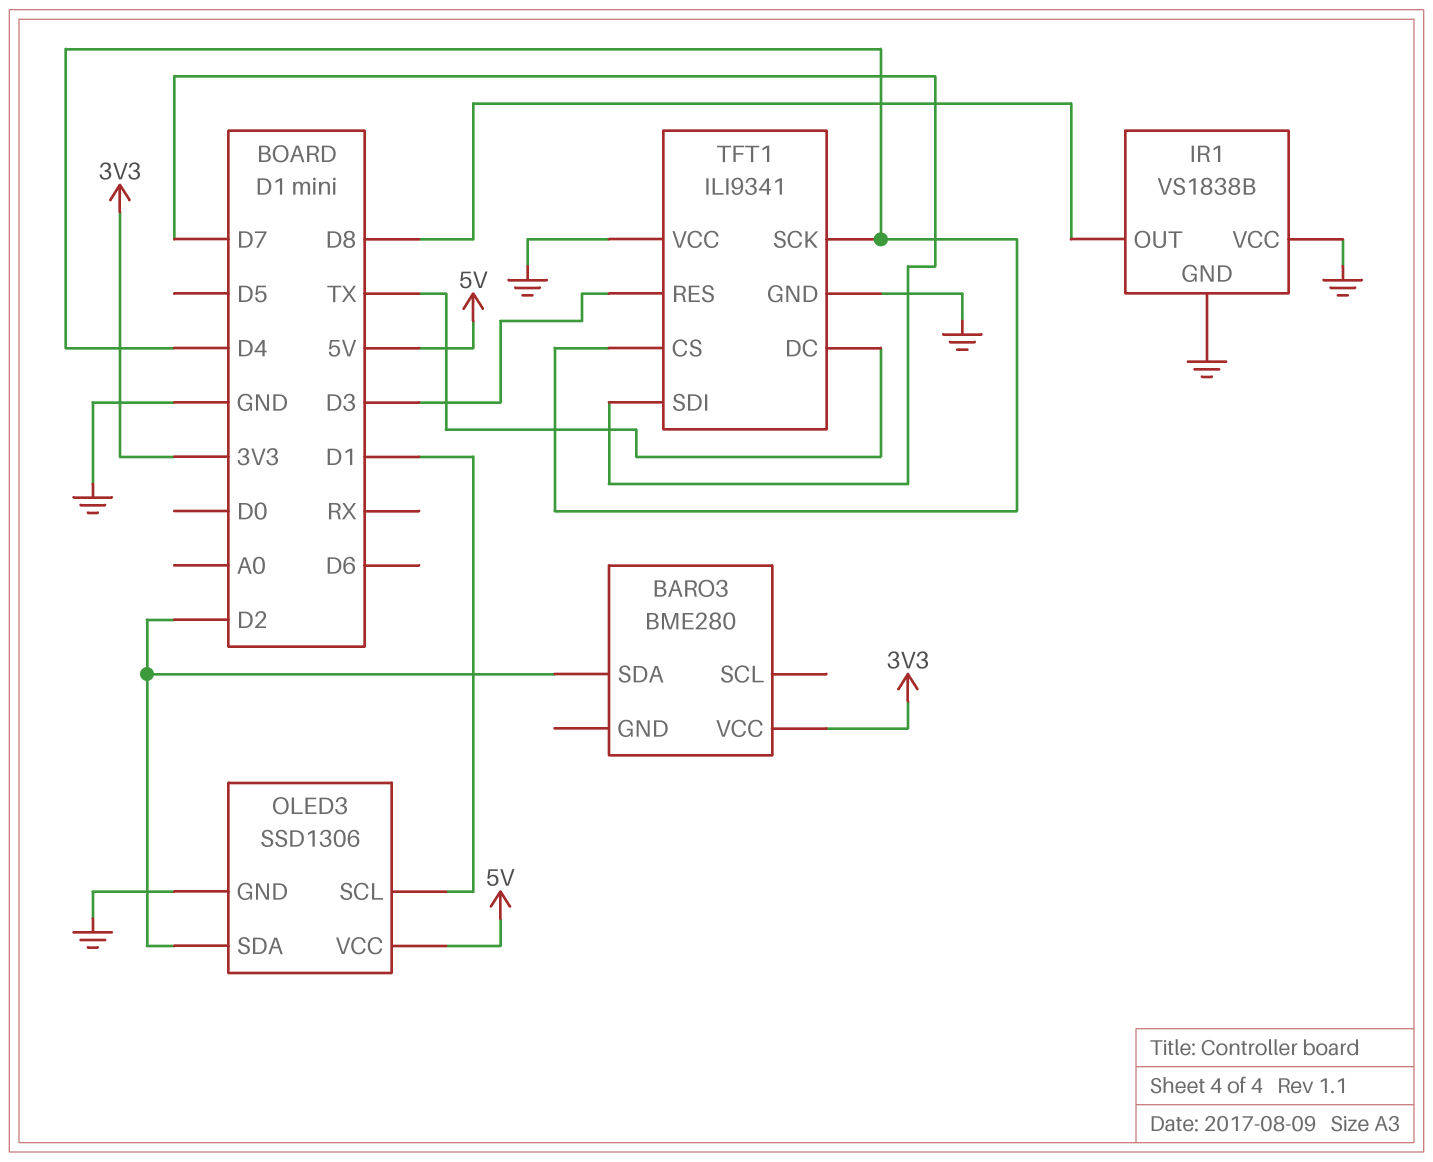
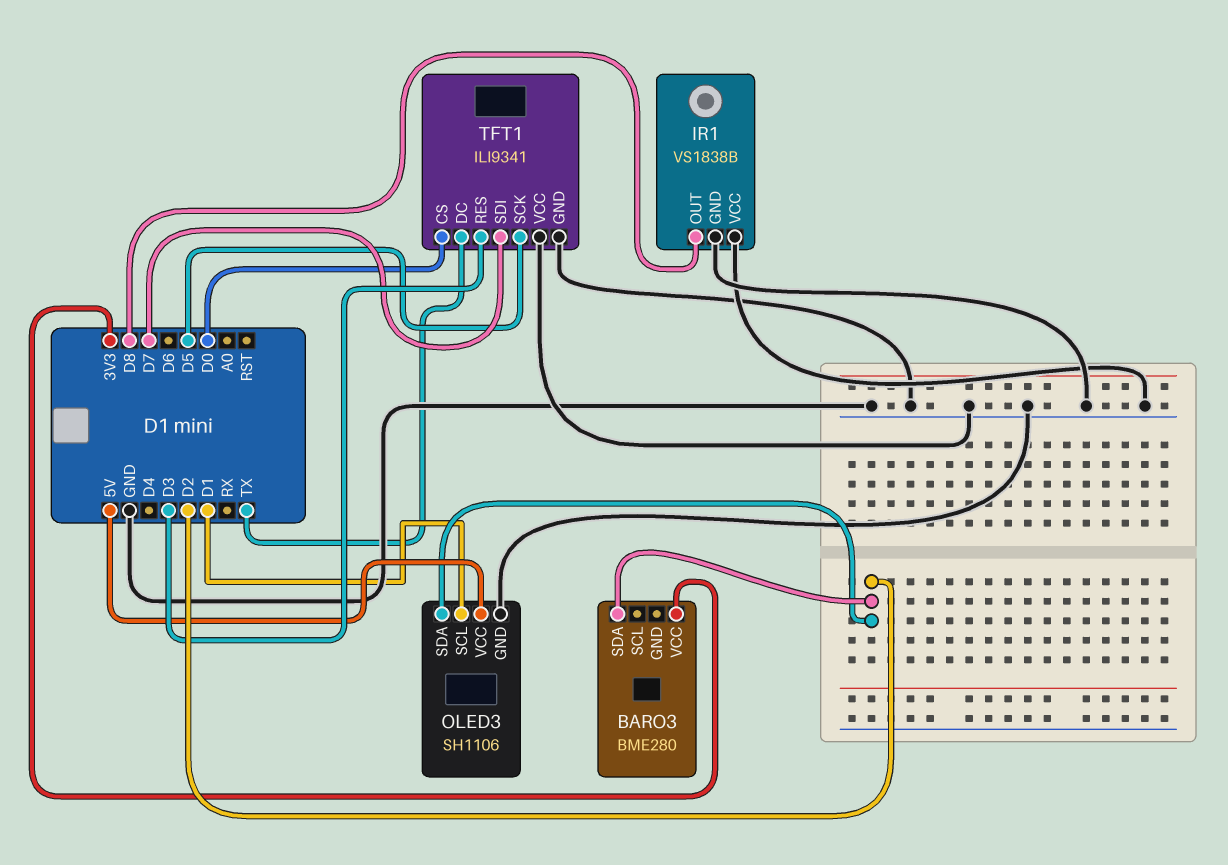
OLED3: SSD1306 -> SH1106
TFT1 pin CS: D4 -> D0
TFT1 pin SCK: D4 -> D5

